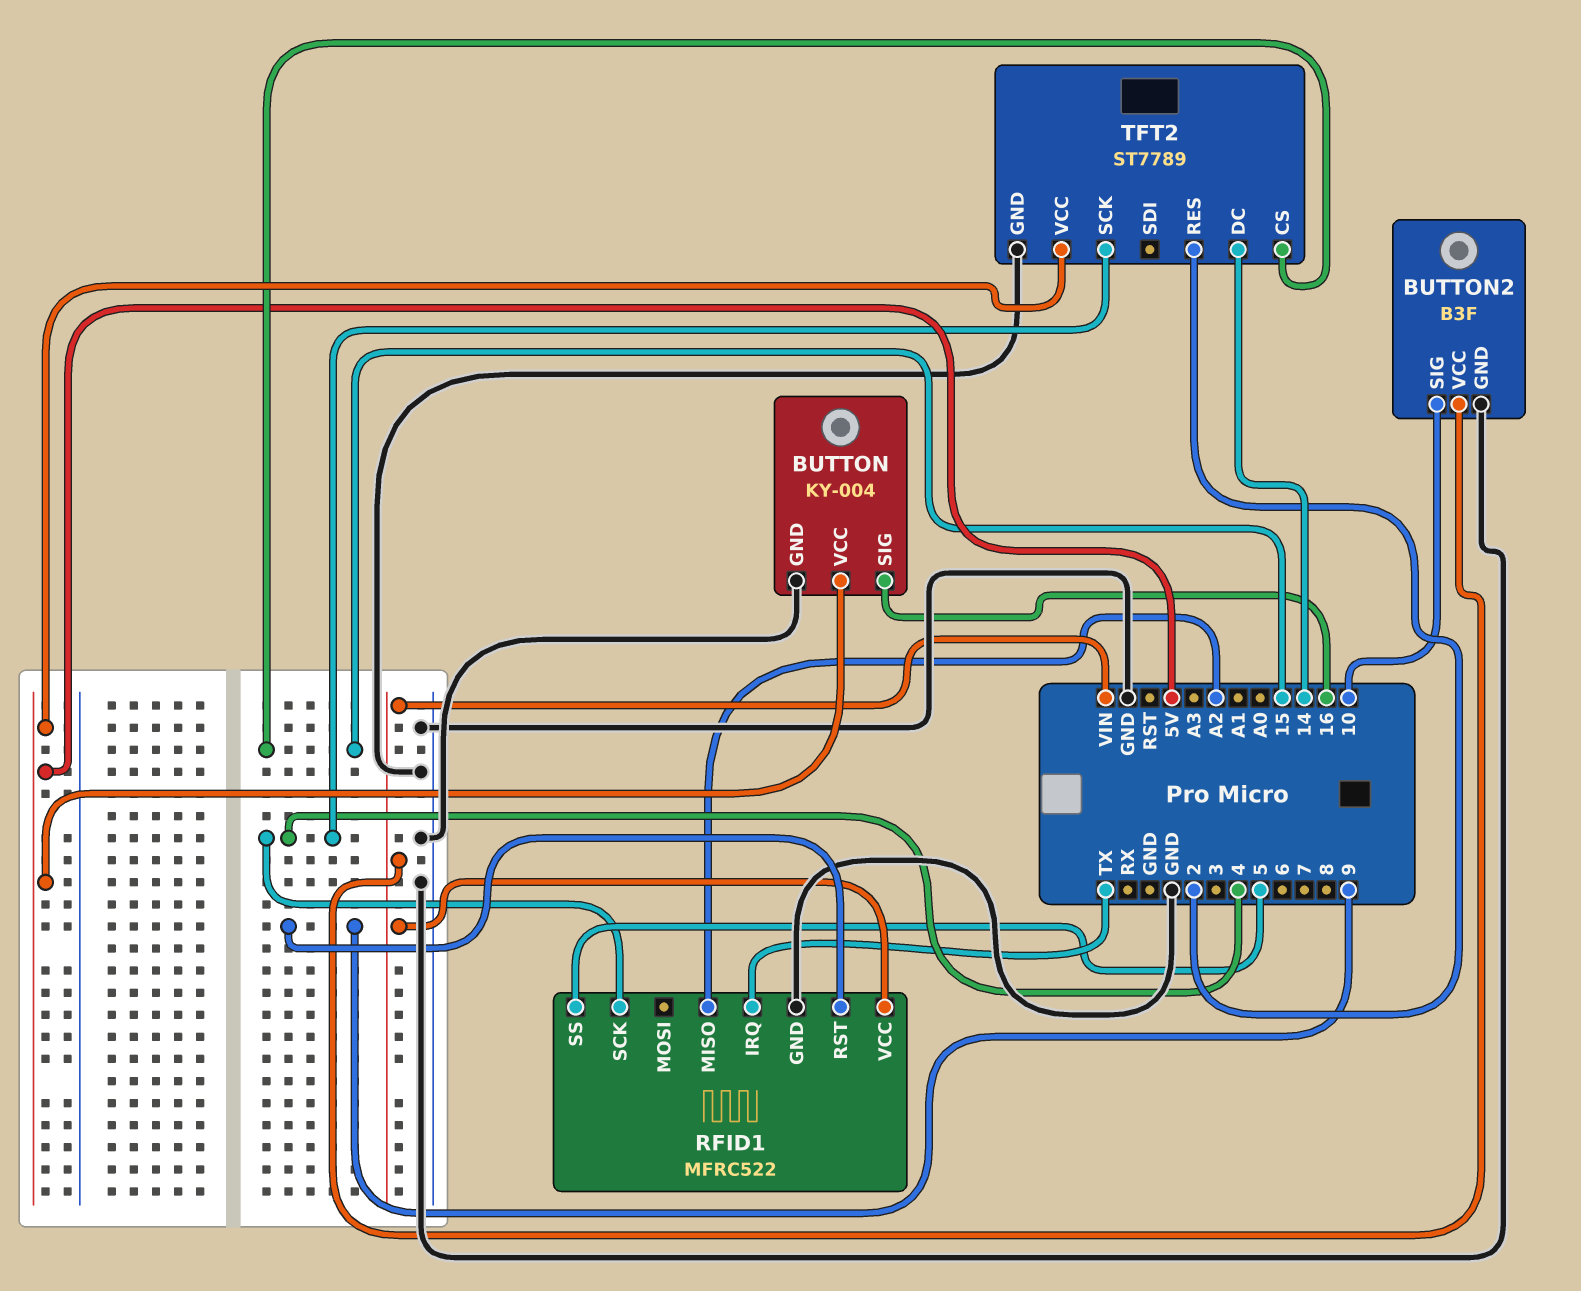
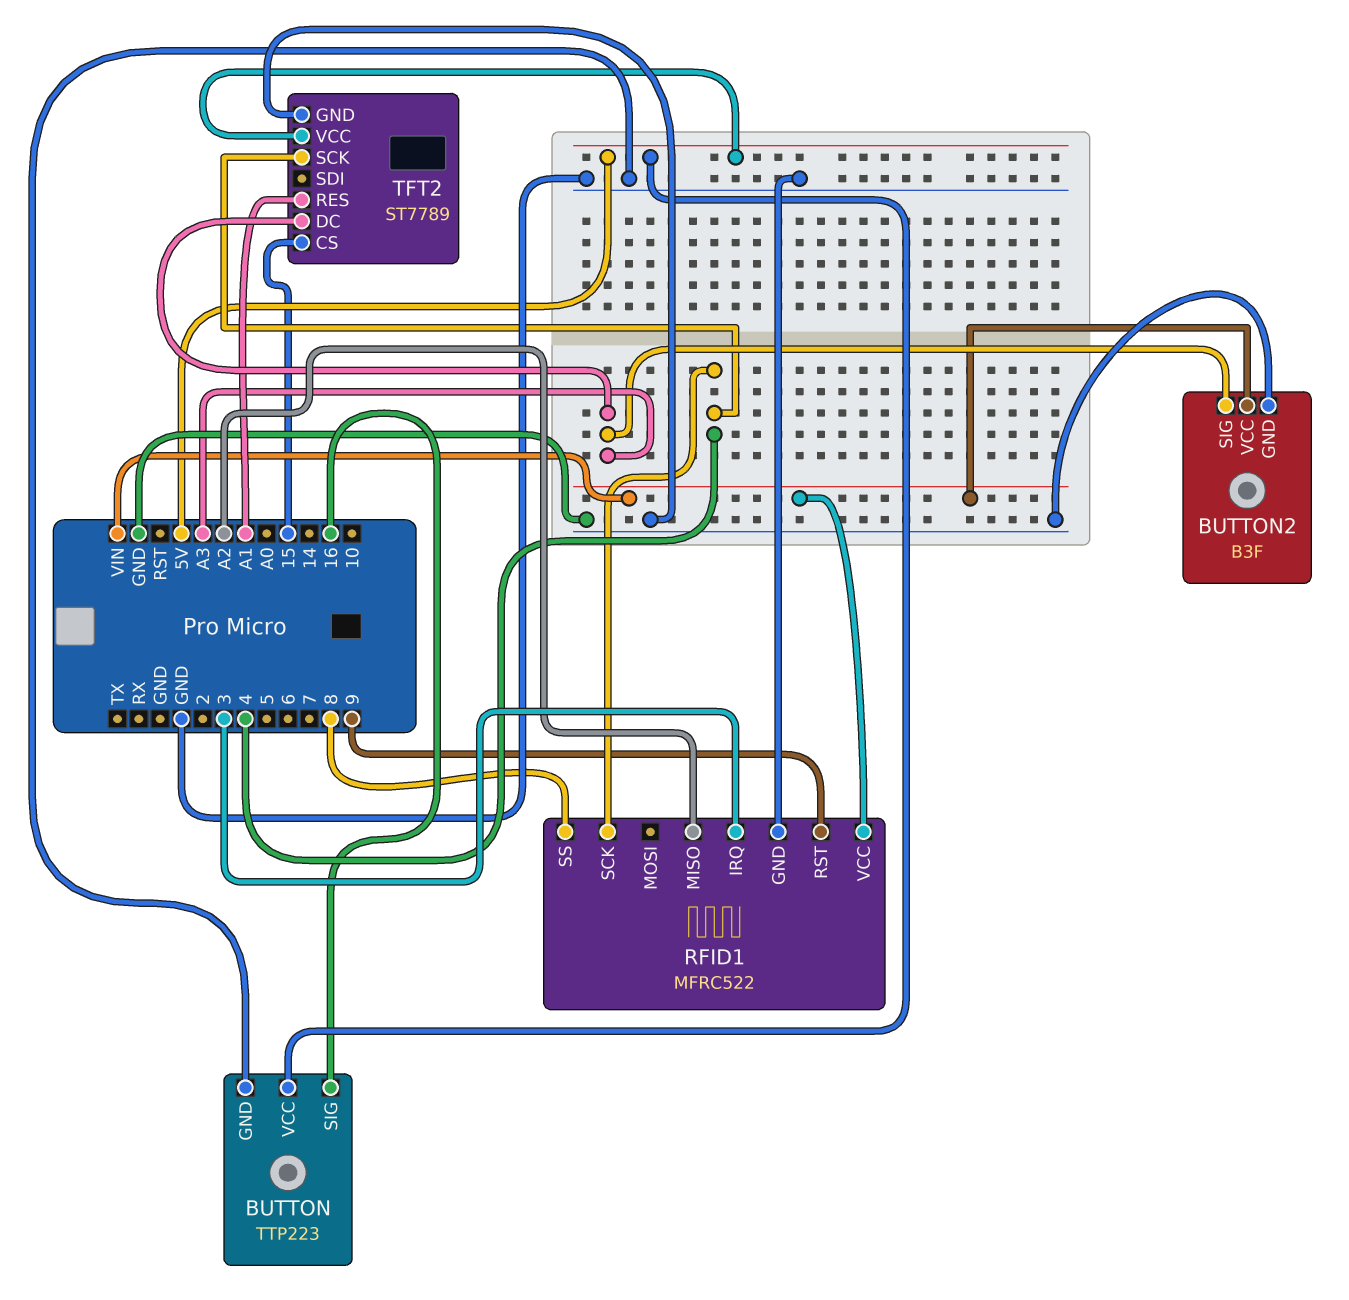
BUTTON: KY-004 -> TTP223
BUTTON2 pin SIG: 10 -> A3
RFID1 pin IRQ: TX -> 3
RFID1 pin SS: 5 -> 8
TFT2 pin DC: 14 -> A3
TFT2 pin RES: 2 -> A1

